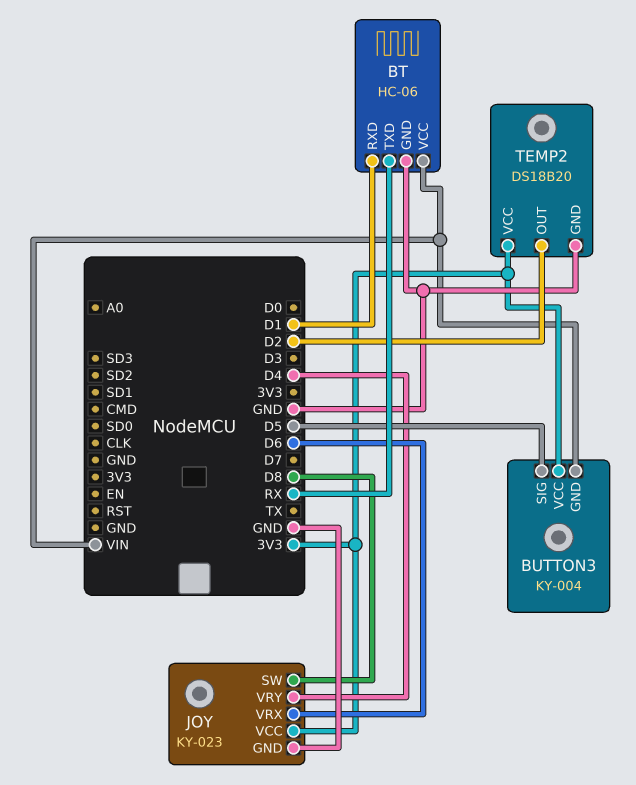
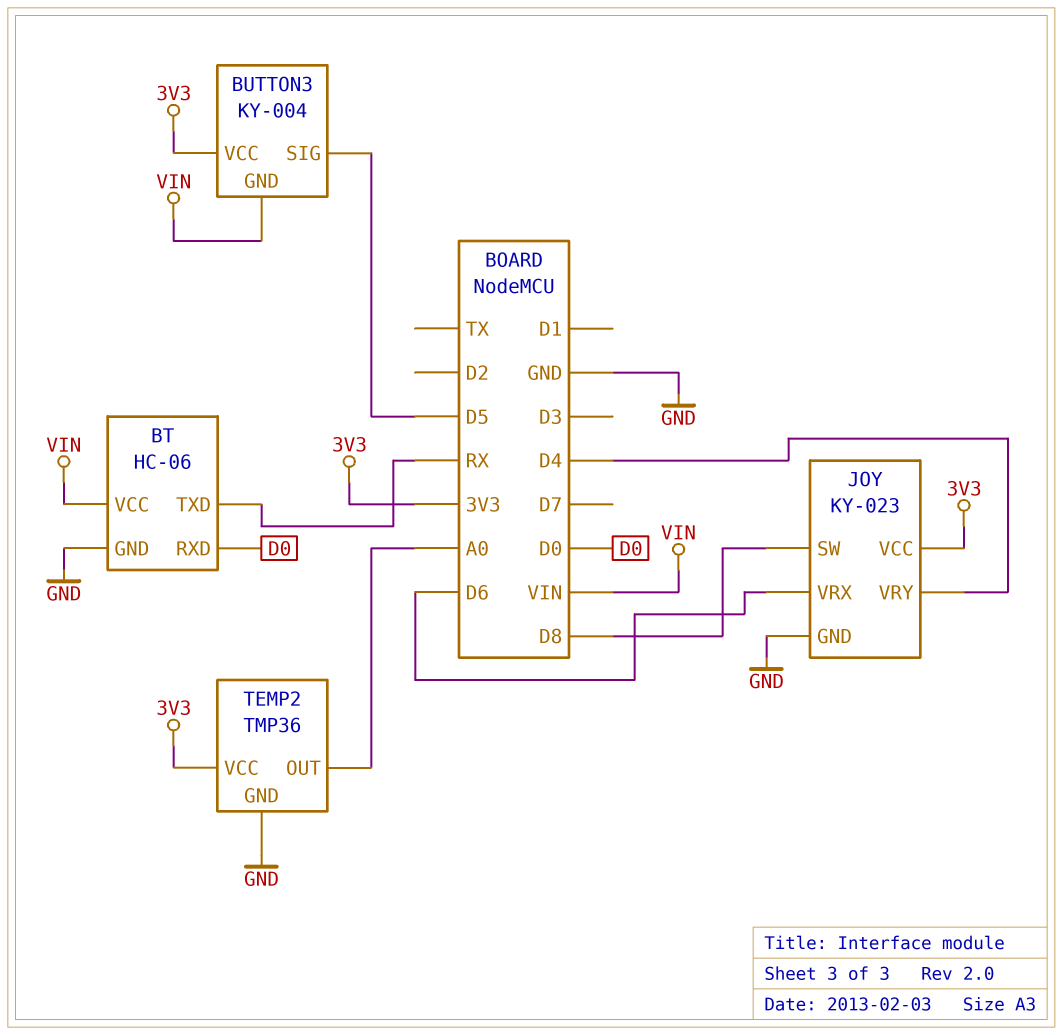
BT pin RXD: D1 -> D0
TEMP2: DS18B20 -> TMP36
TEMP2 pin OUT: D2 -> A0

